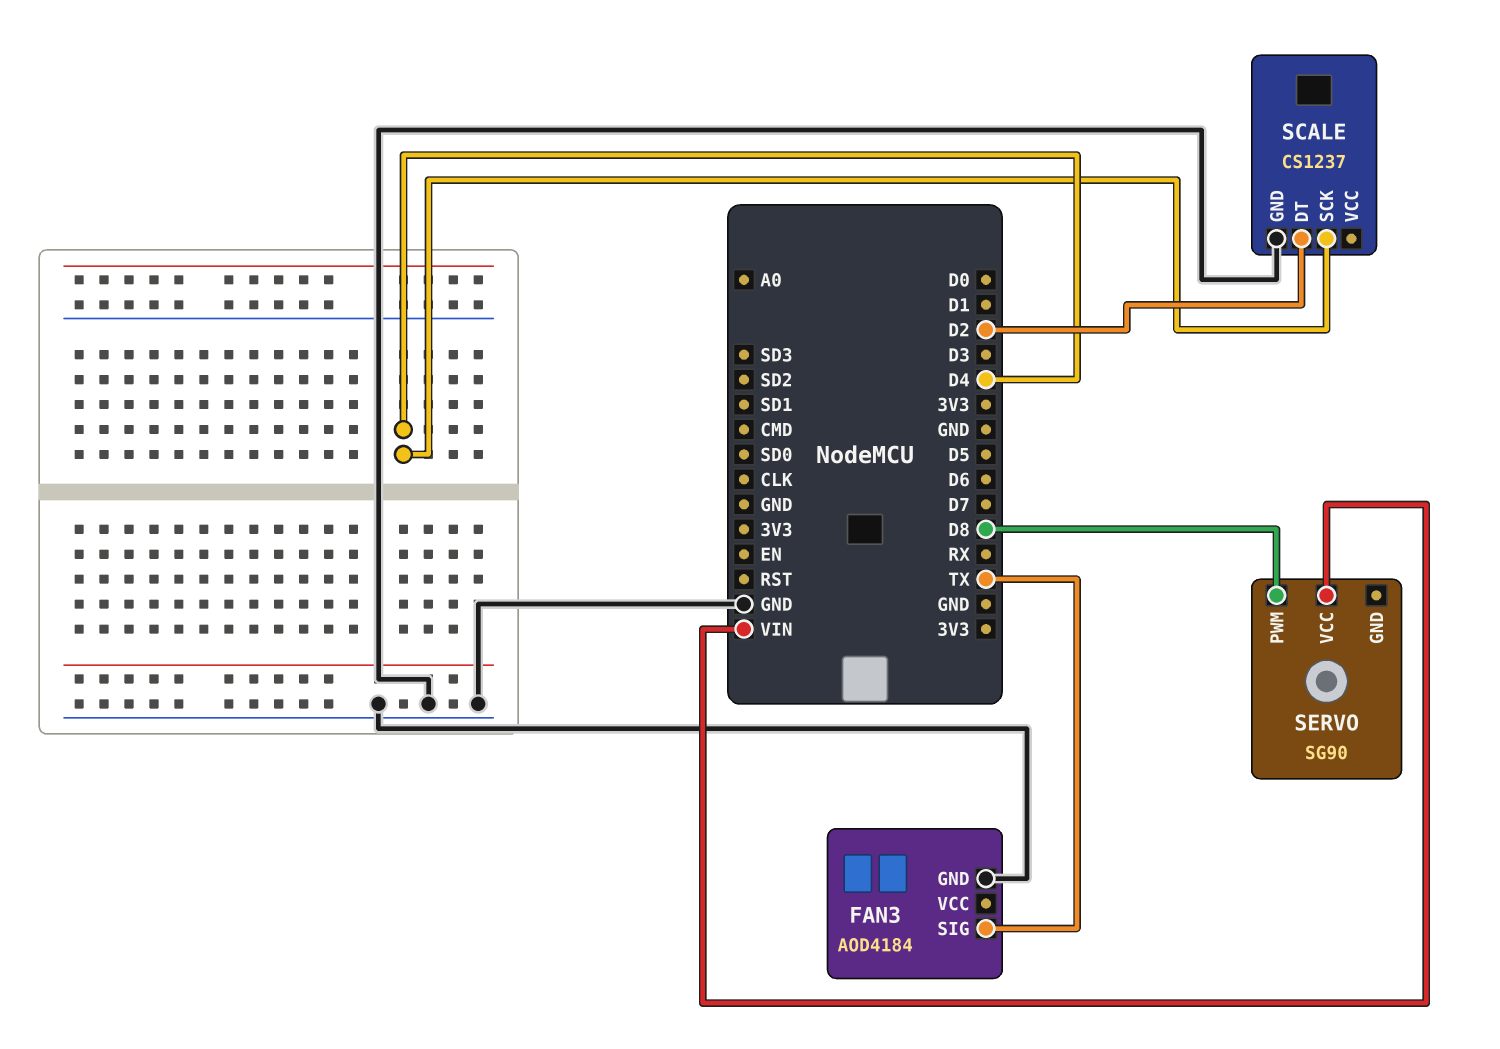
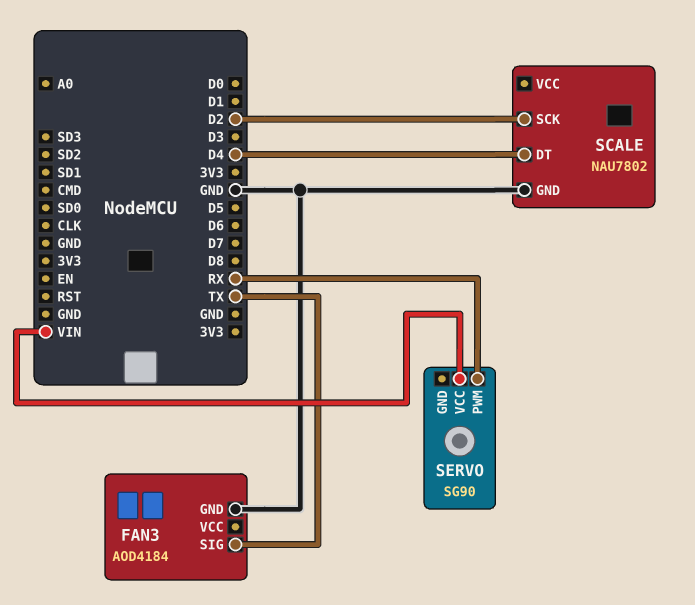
SCALE: CS1237 -> NAU7802
SCALE pin DT: D2 -> D4
SCALE pin SCK: D4 -> D2
SERVO pin PWM: D8 -> RX

